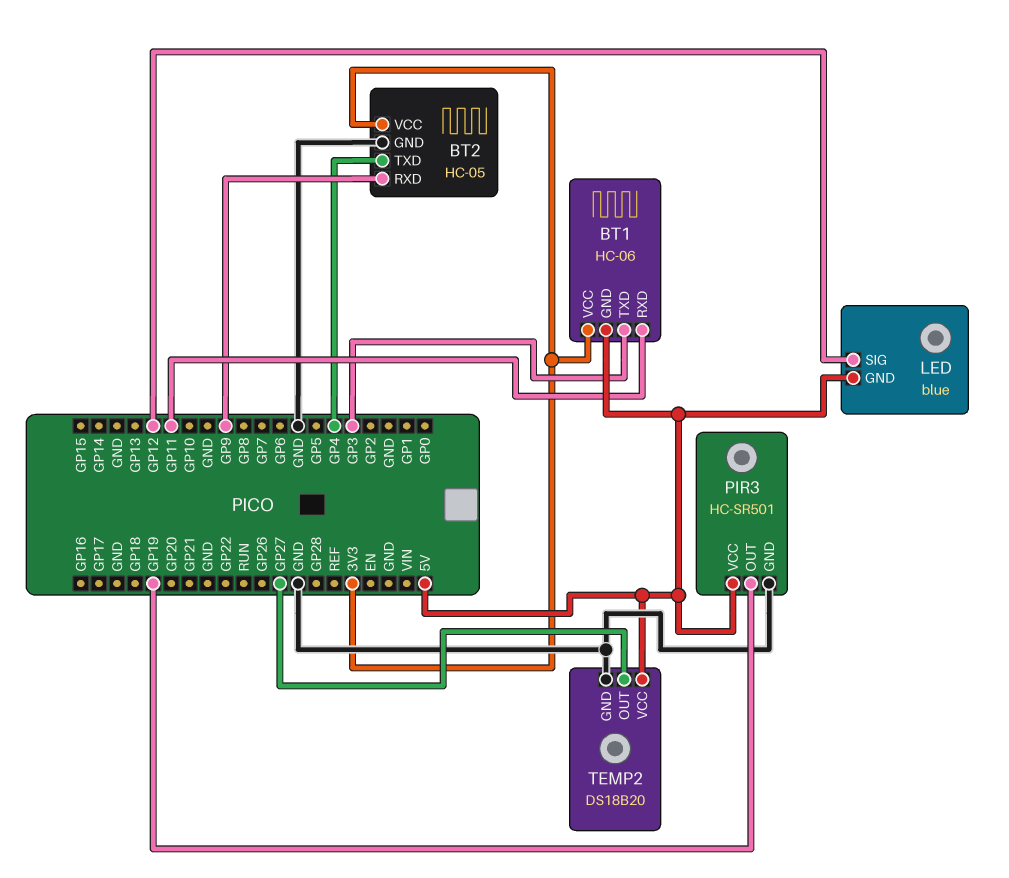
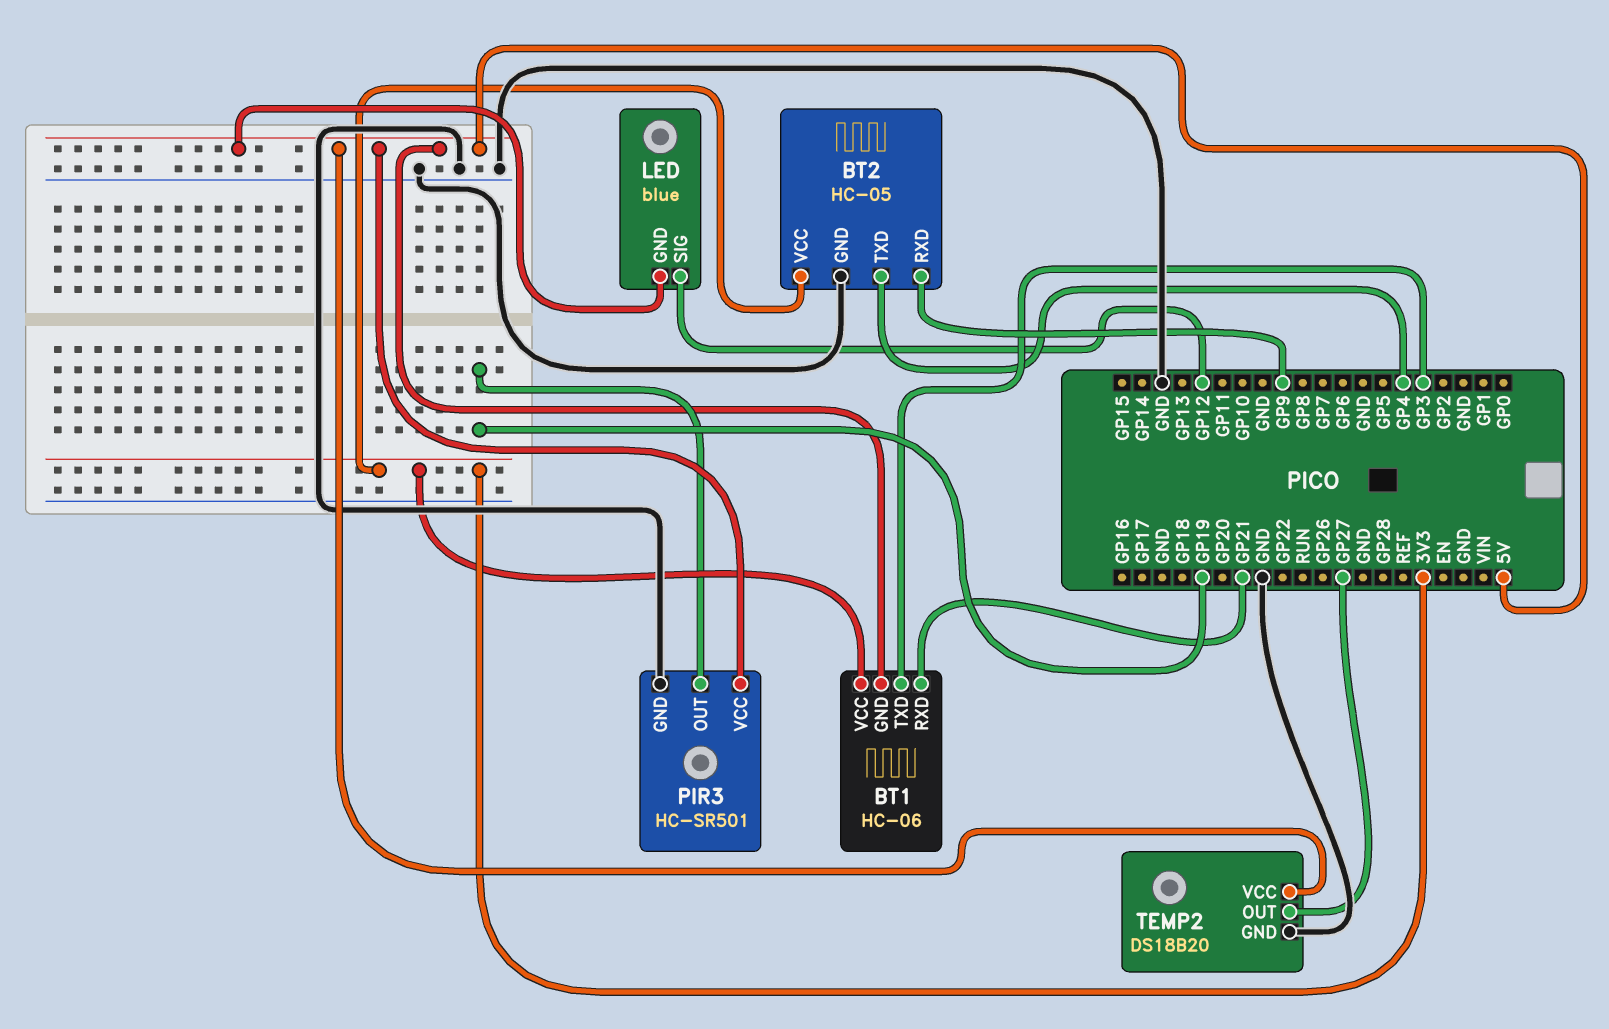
BT1 pin RXD: GP11 -> GP21

